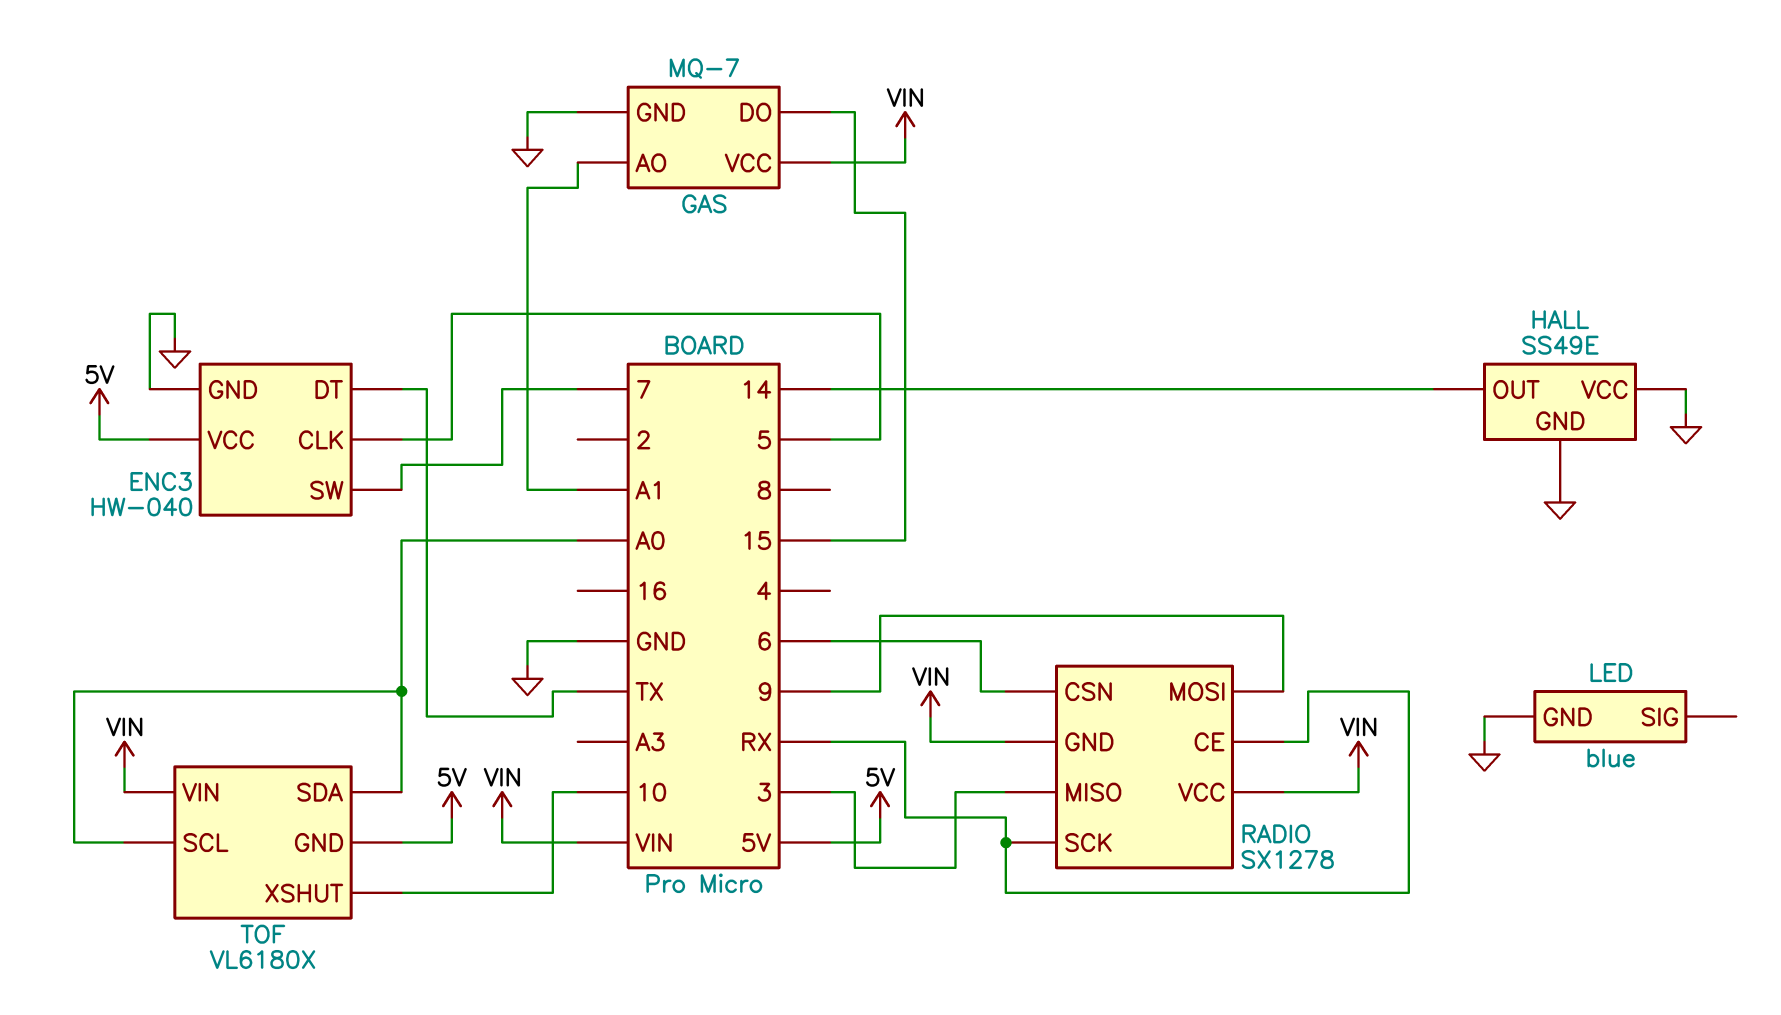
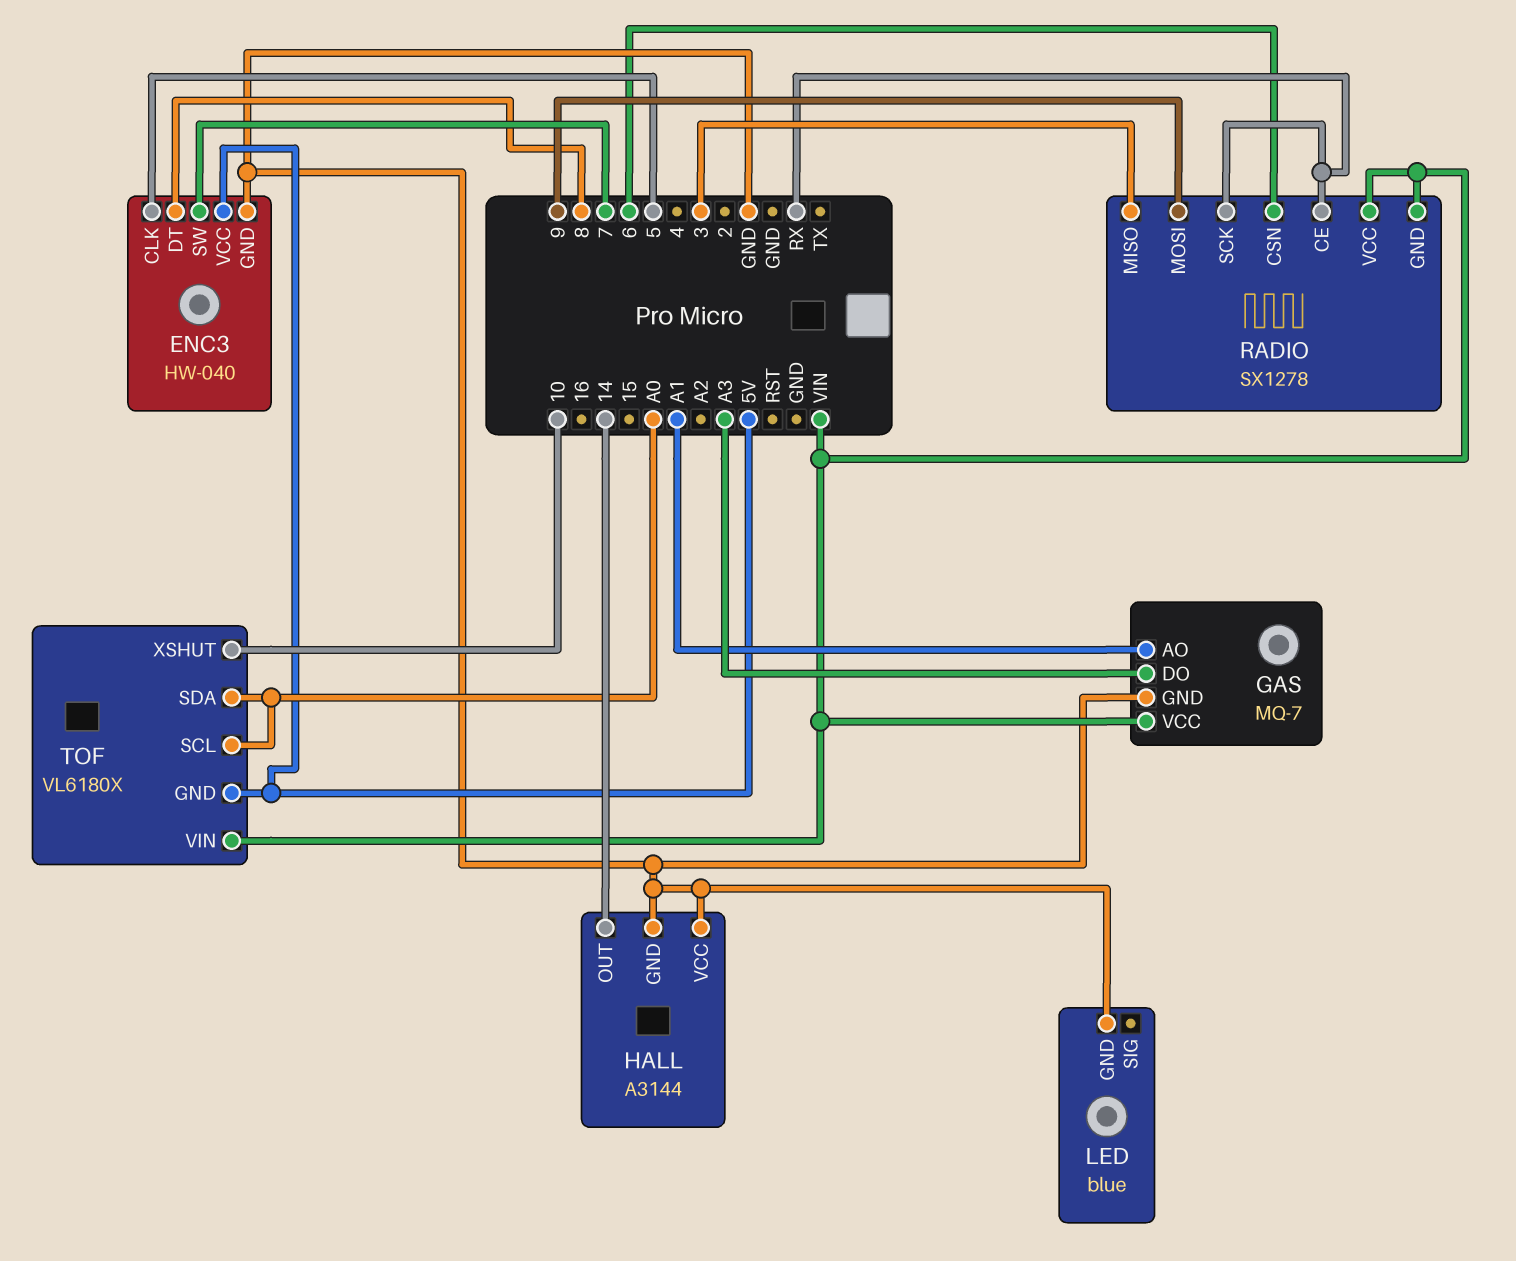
ENC3 pin DT: TX -> 8
GAS pin DO: 15 -> A3
HALL: SS49E -> A3144

